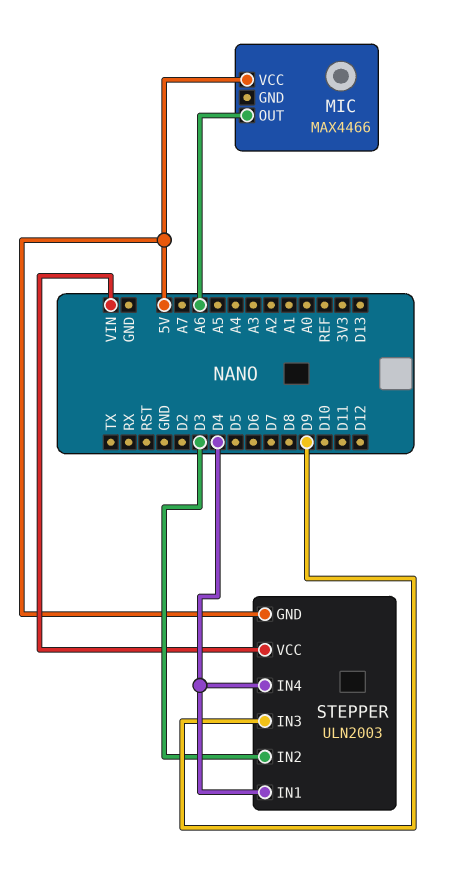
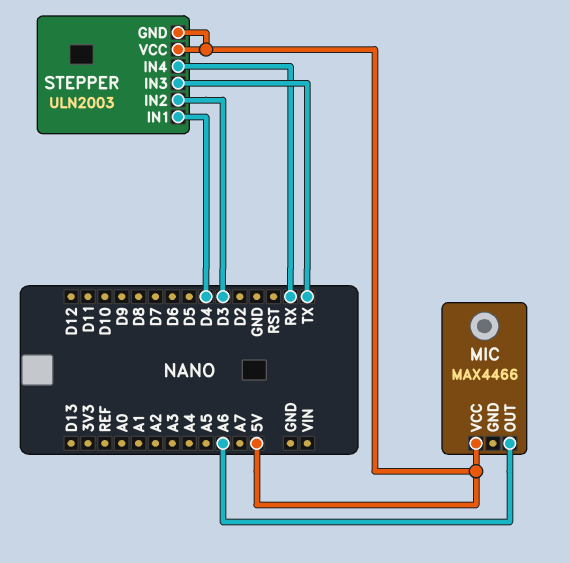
STEPPER pin IN3: D9 -> TX
STEPPER pin IN4: D4 -> RX
STEPPER pin VCC: VIN -> 5V

